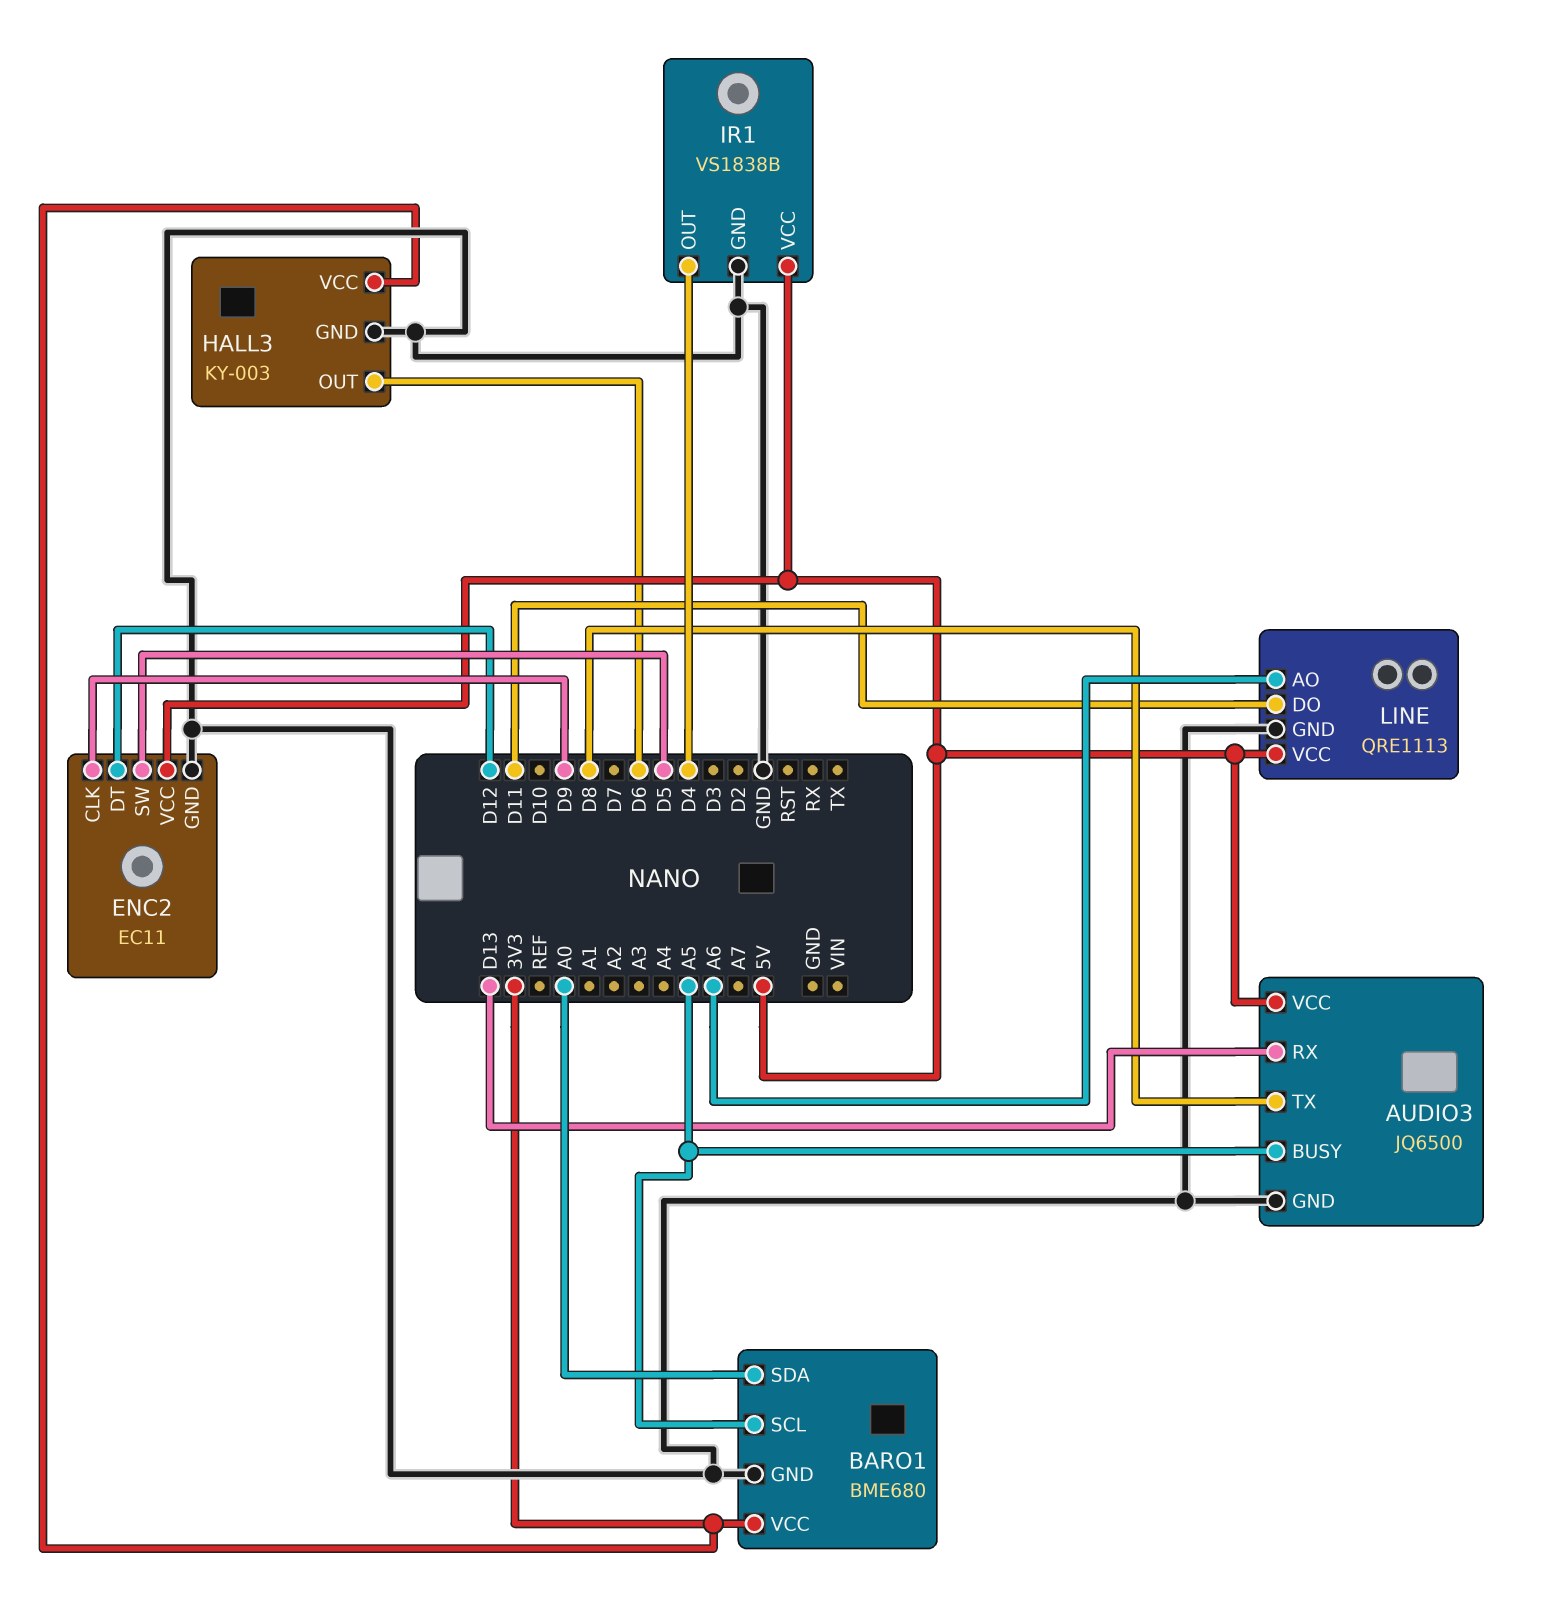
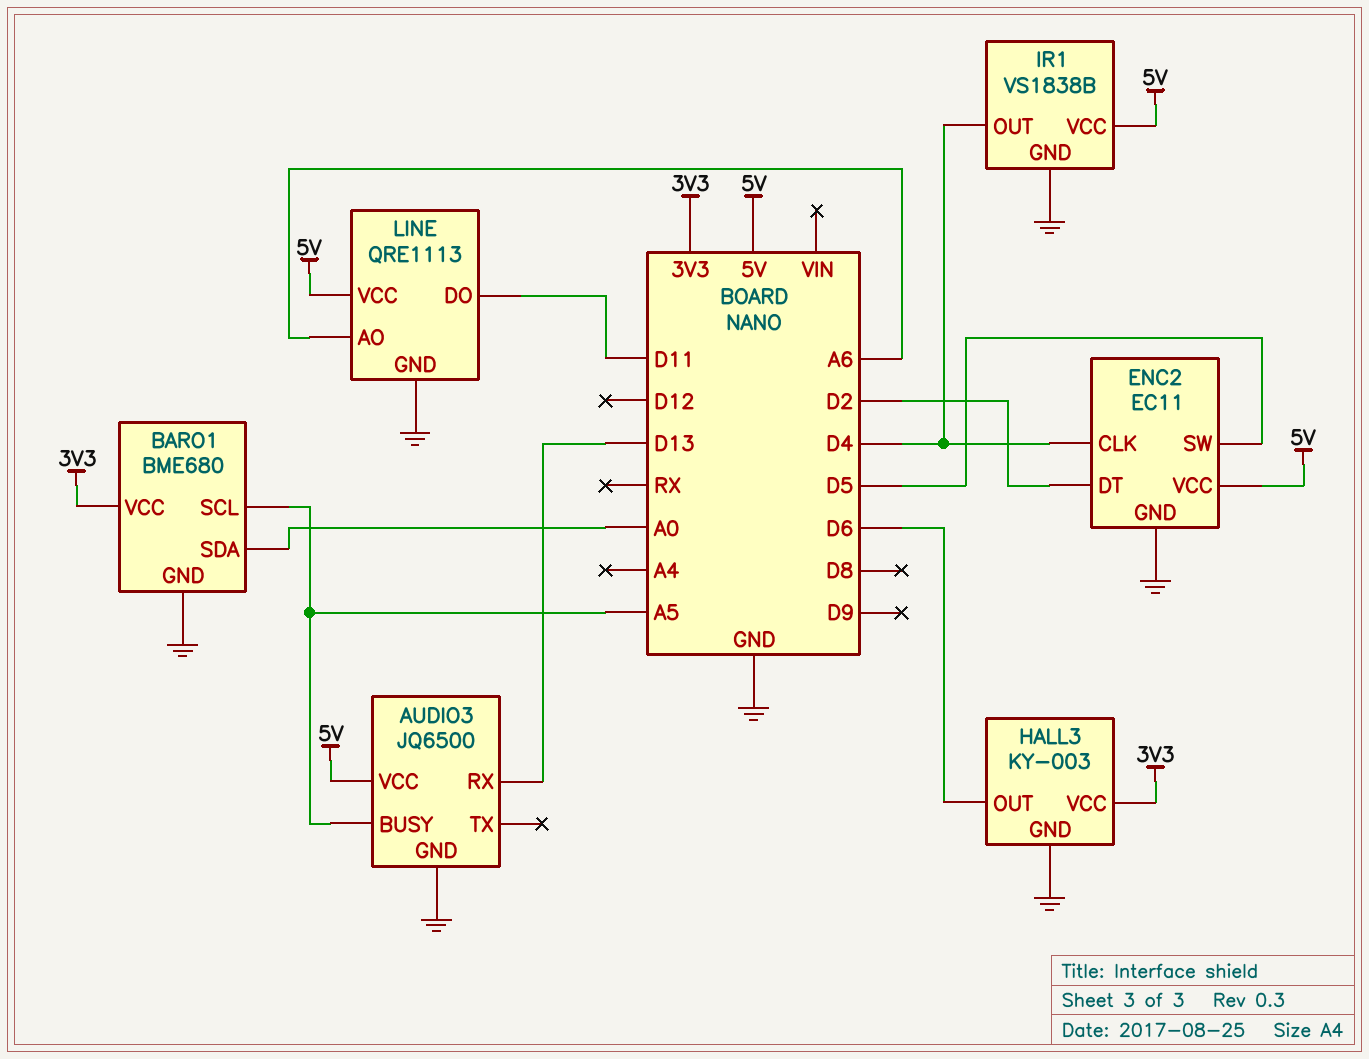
AUDIO3 pin TX: D8 -> none
ENC2 pin CLK: D9 -> D4
ENC2 pin DT: D12 -> D2

